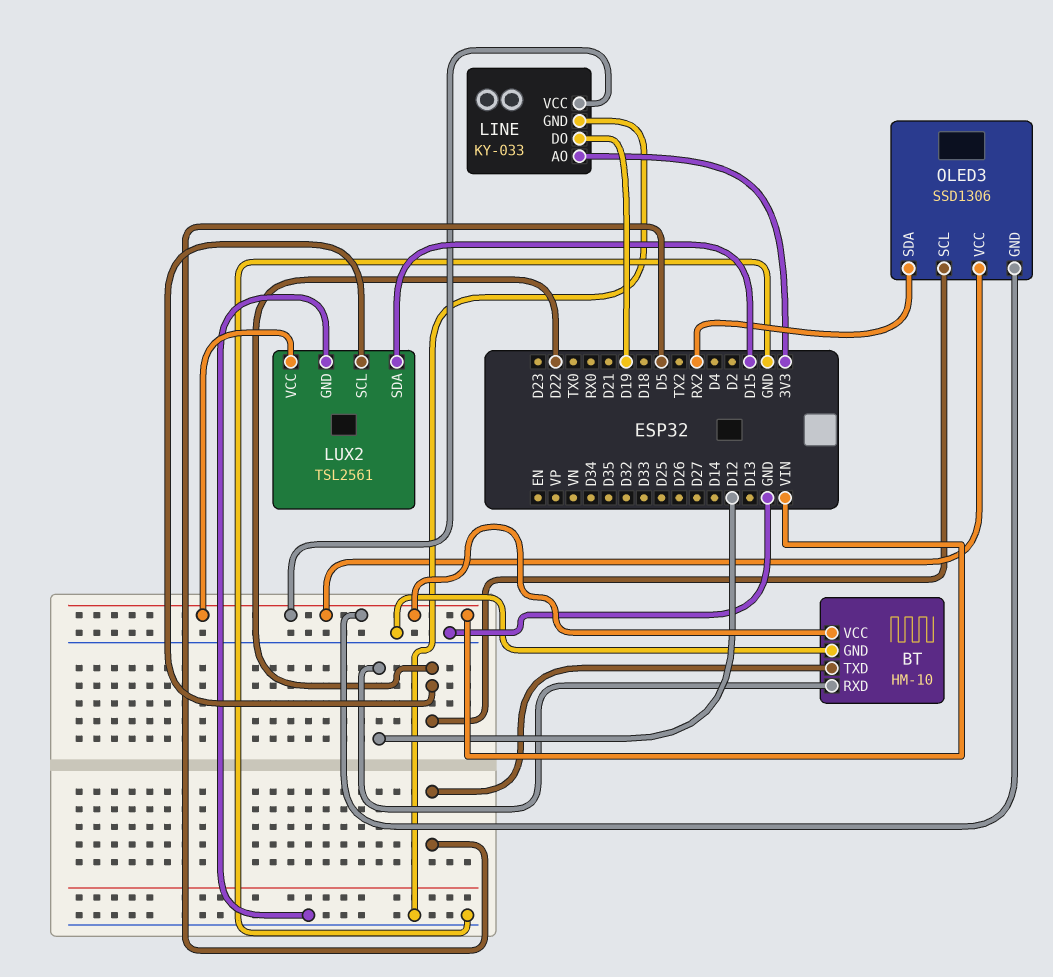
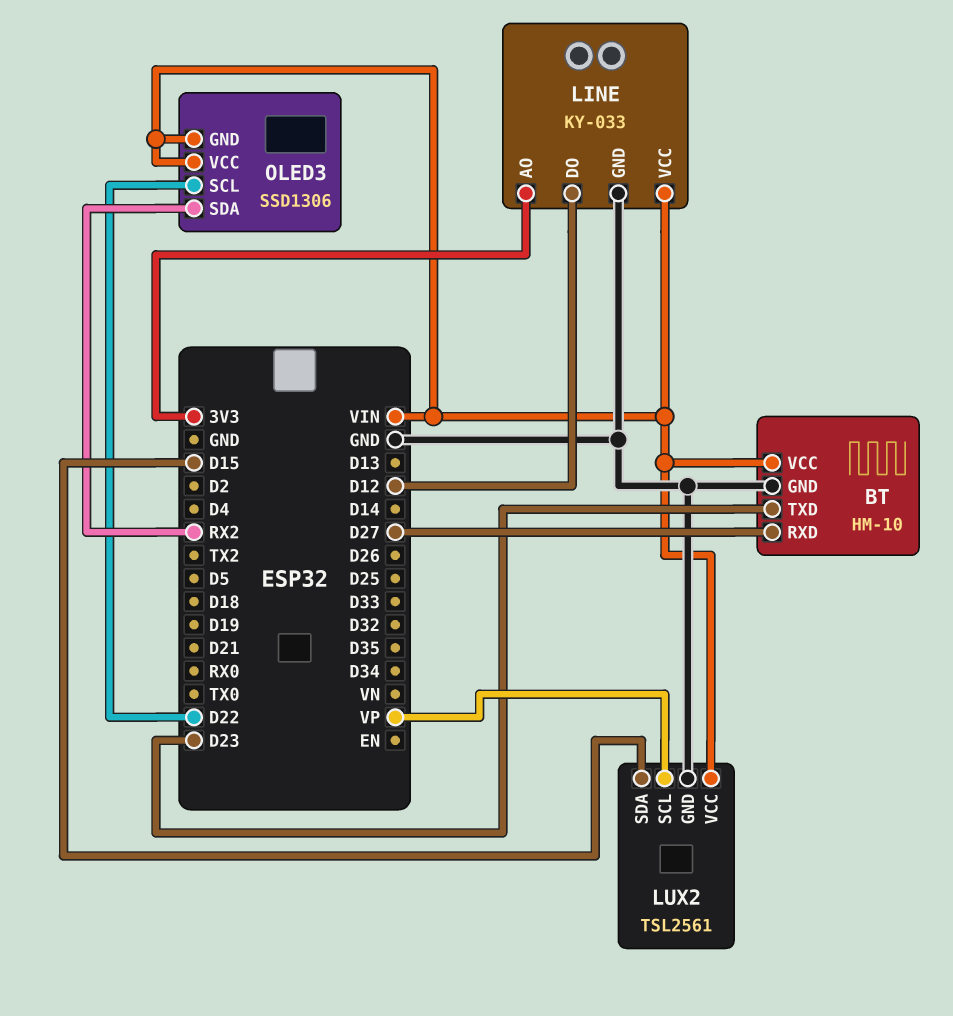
BT pin RXD: D12 -> D27
BT pin TXD: D5 -> D23
LINE pin DO: D19 -> D12
LUX2 pin SCL: D22 -> VP

